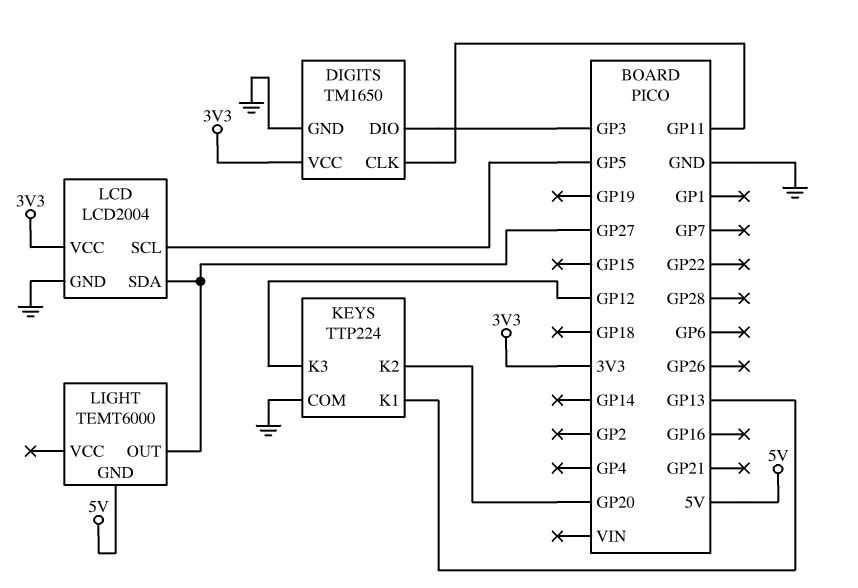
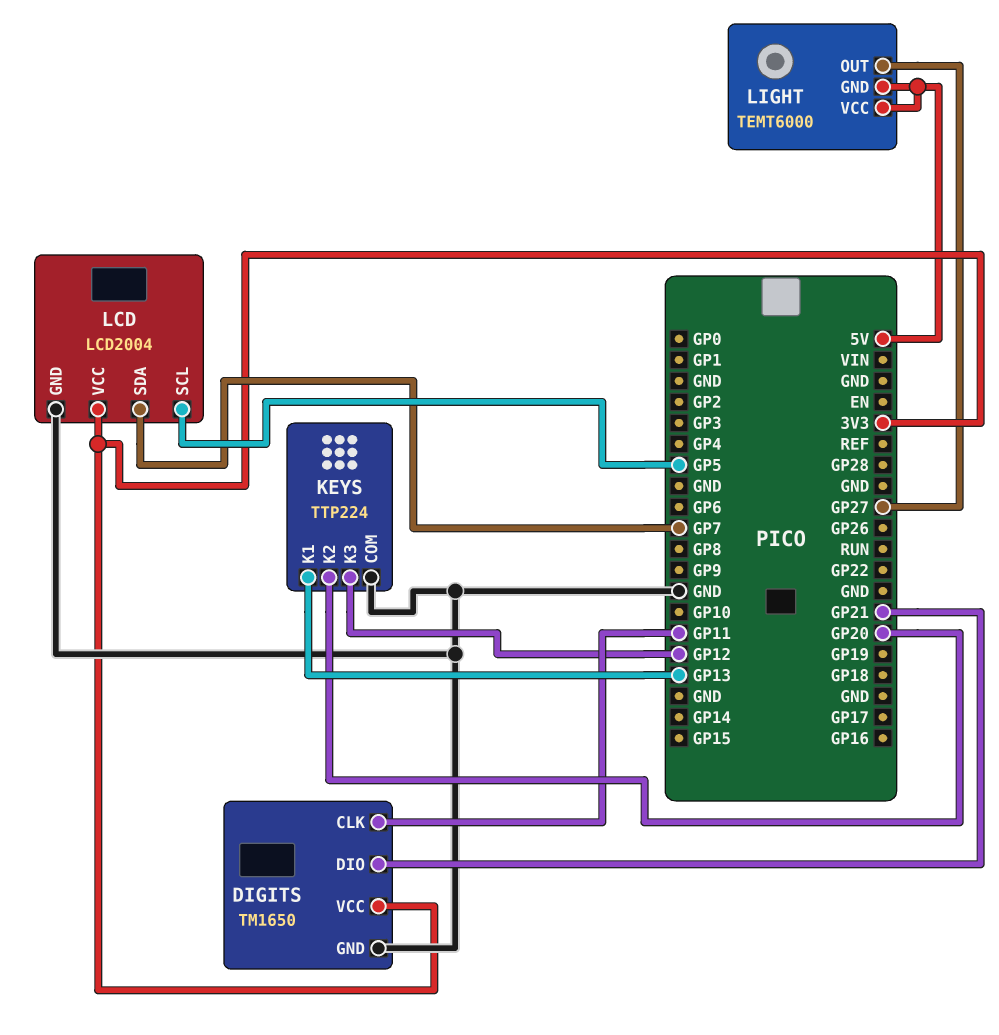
DIGITS pin DIO: GP3 -> GP21
LCD pin SDA: GP27 -> GP7
LIGHT pin VCC: none -> 5V

